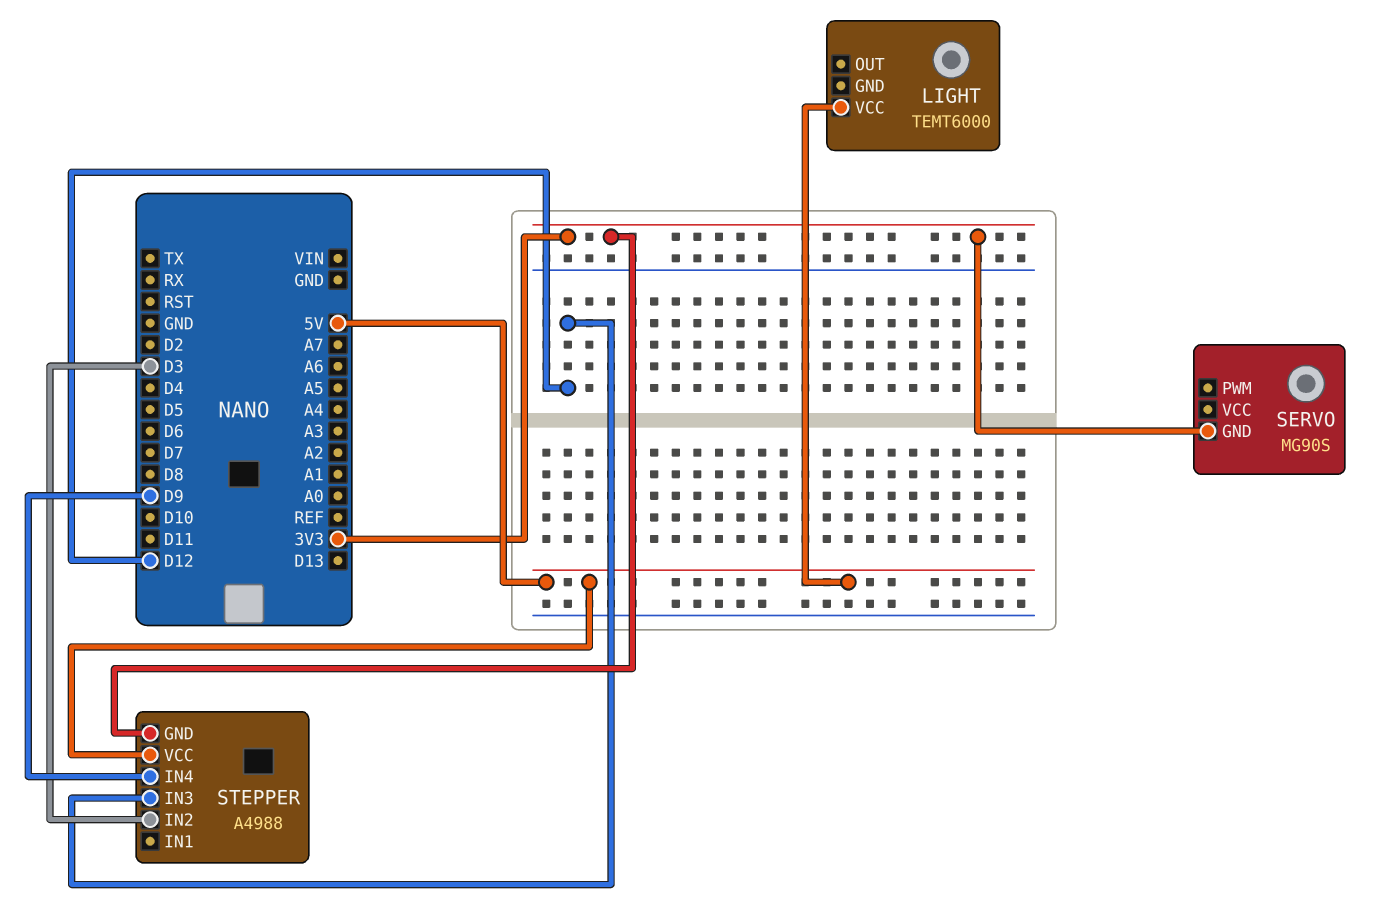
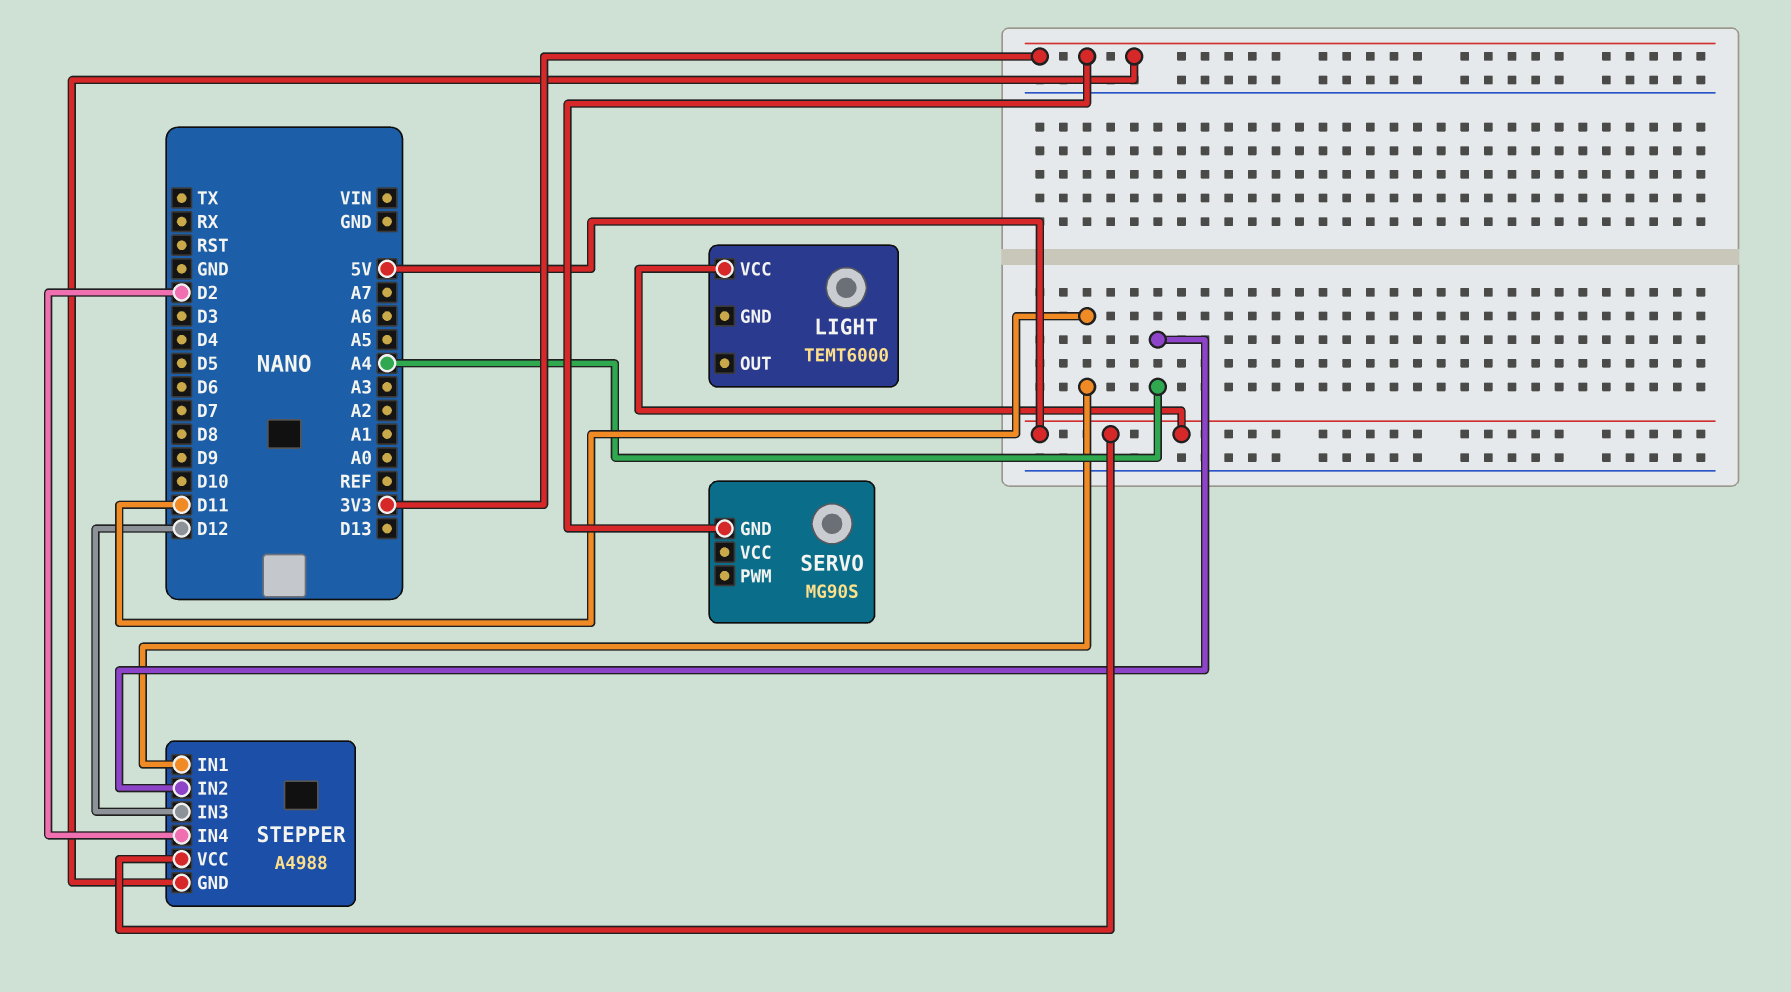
STEPPER pin IN1: none -> D11
STEPPER pin IN2: D3 -> A4
STEPPER pin IN4: D9 -> D2

